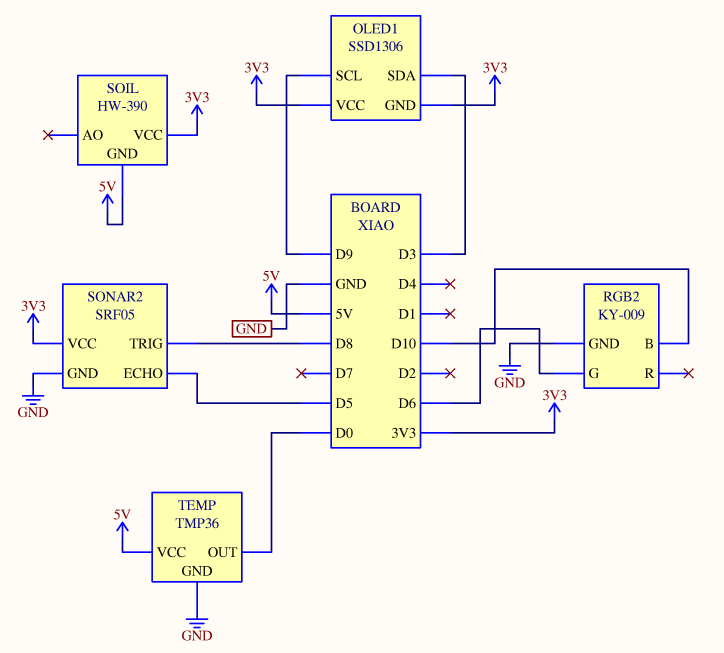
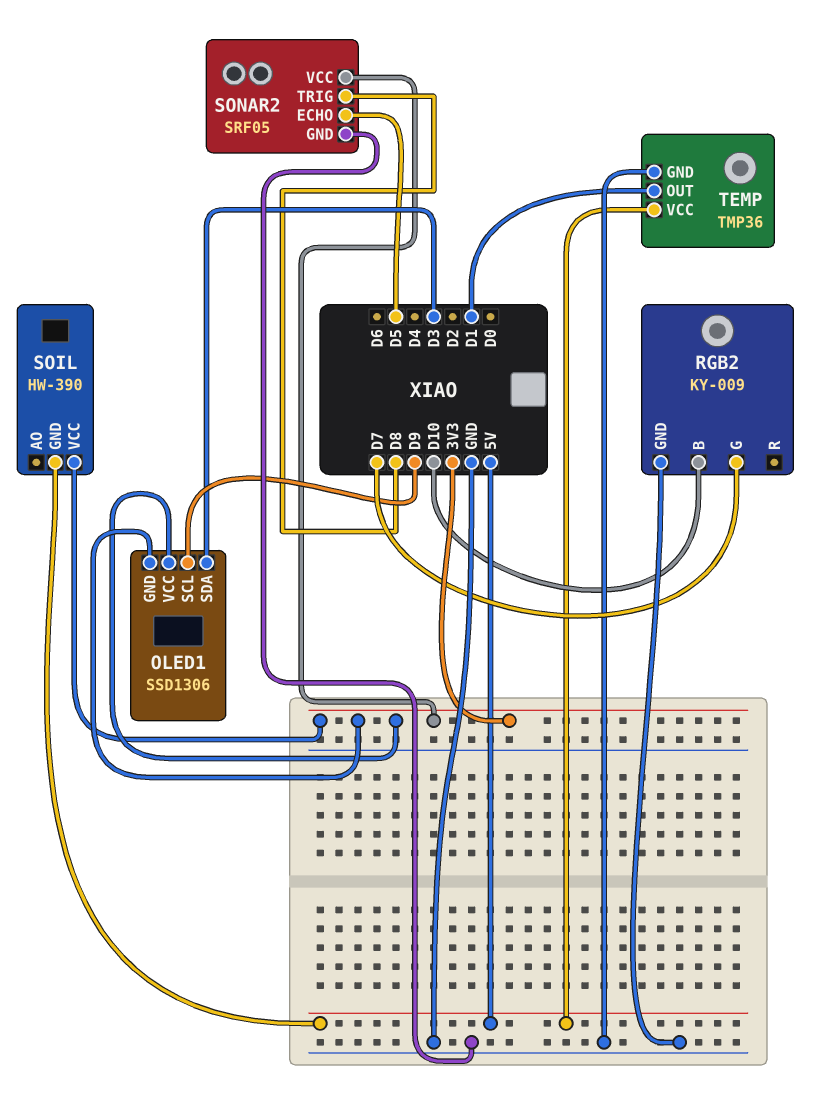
RGB2 pin G: D6 -> D7
TEMP pin OUT: D0 -> D1

